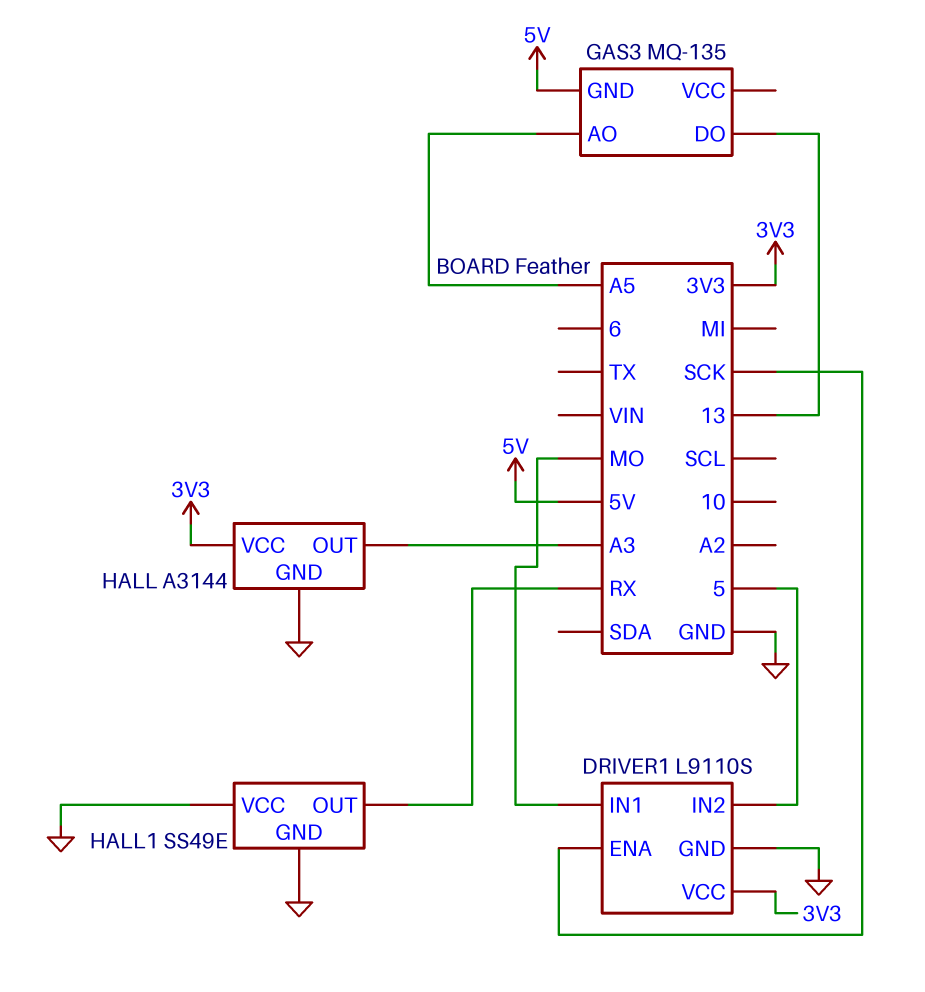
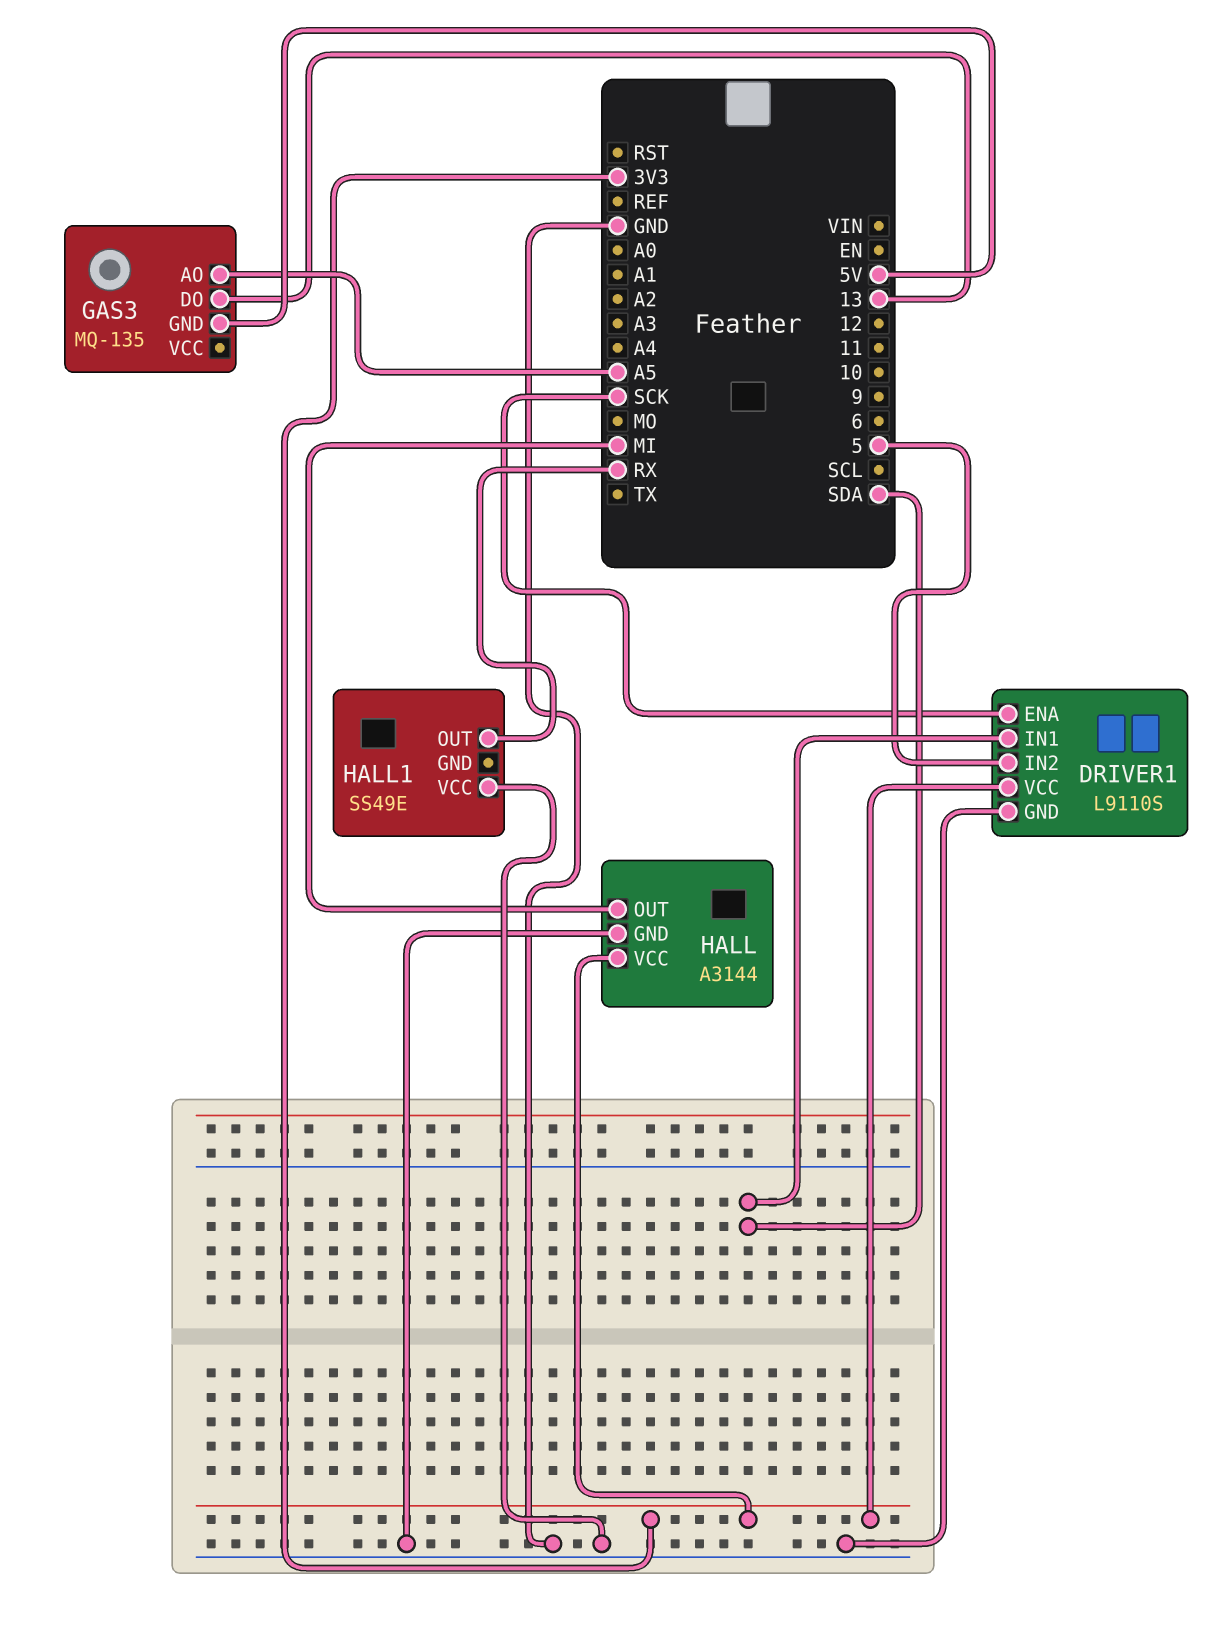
DRIVER1 pin IN1: MO -> SDA
HALL pin OUT: A3 -> MI
HALL1 pin GND: GND -> none

